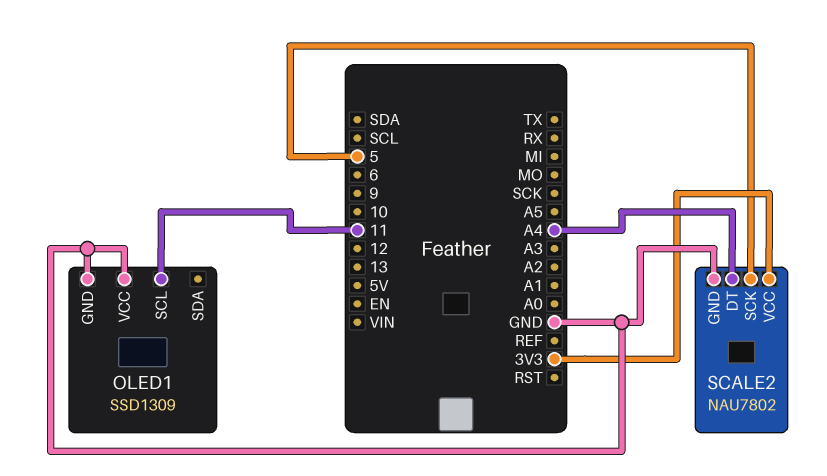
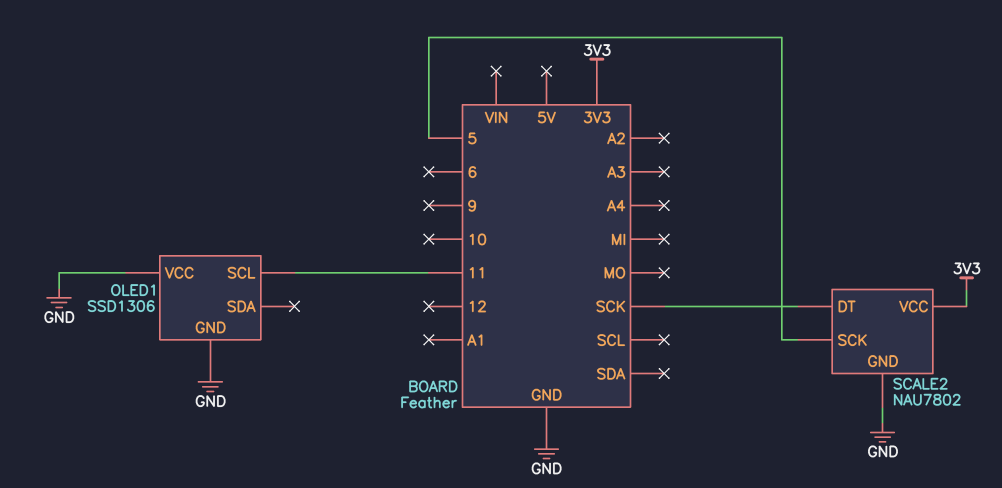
OLED1: SSD1309 -> SSD1306
SCALE2 pin DT: A4 -> SCK

